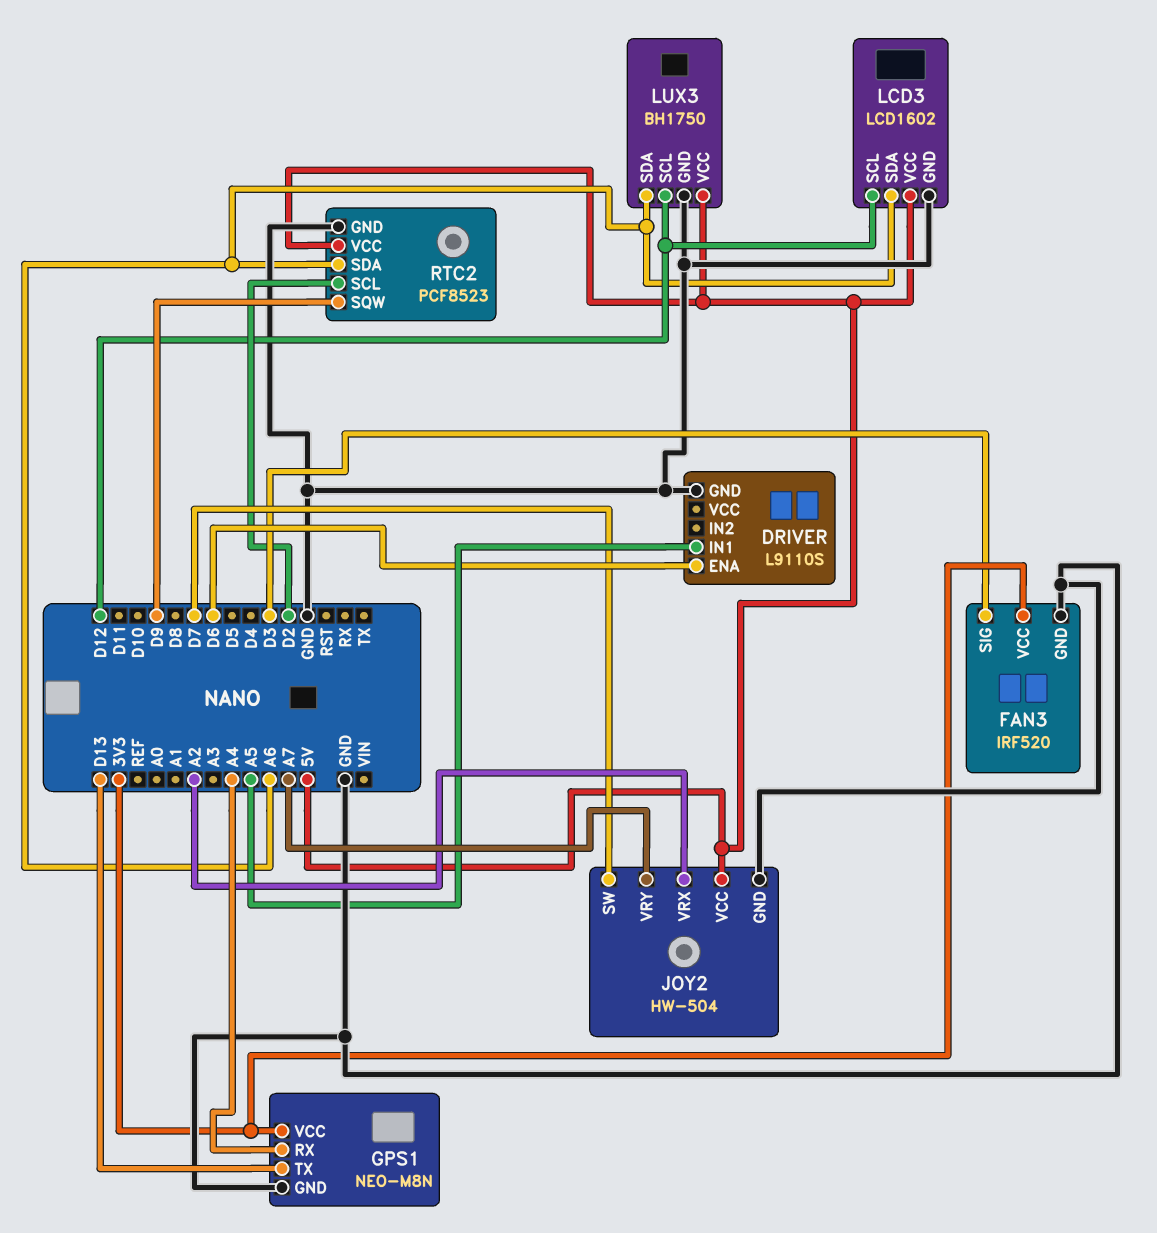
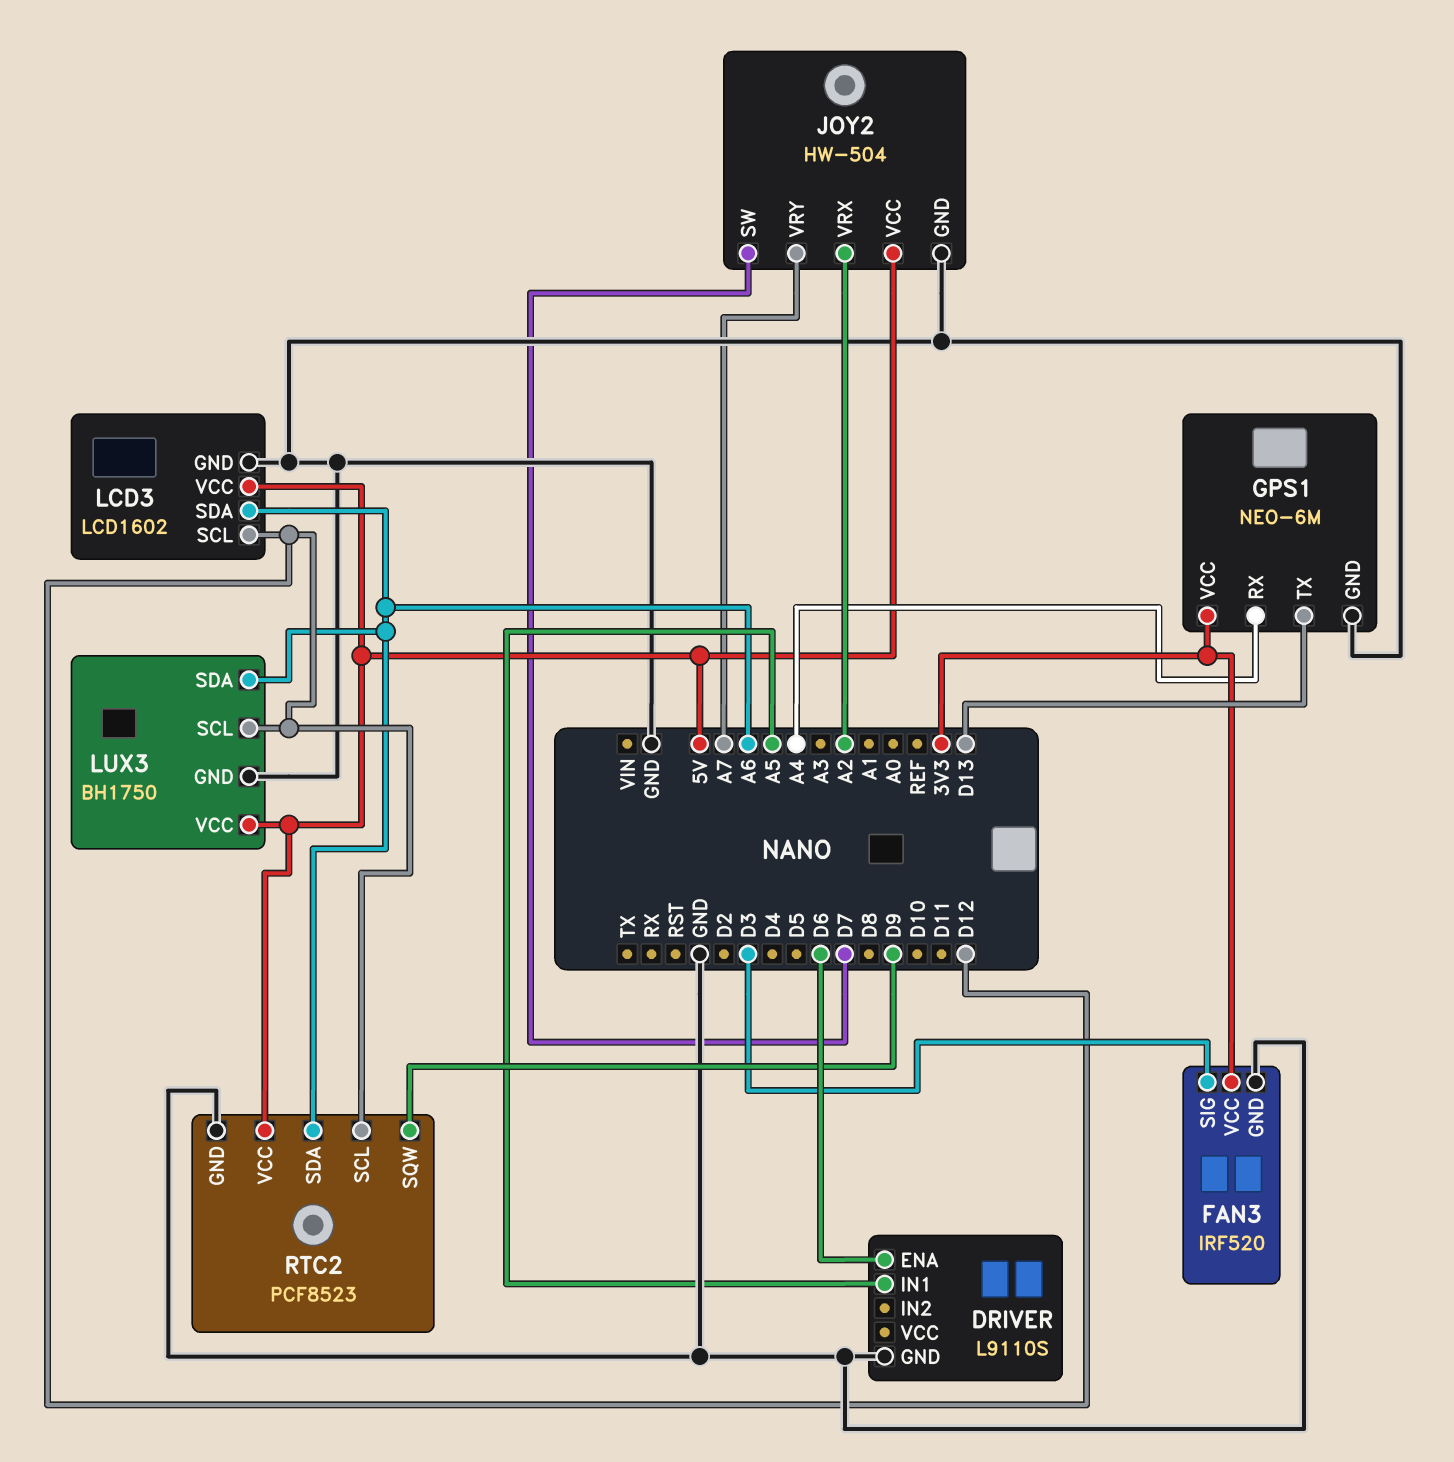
GPS1: NEO-M8N -> NEO-6M
RTC2 pin SCL: D2 -> D12

